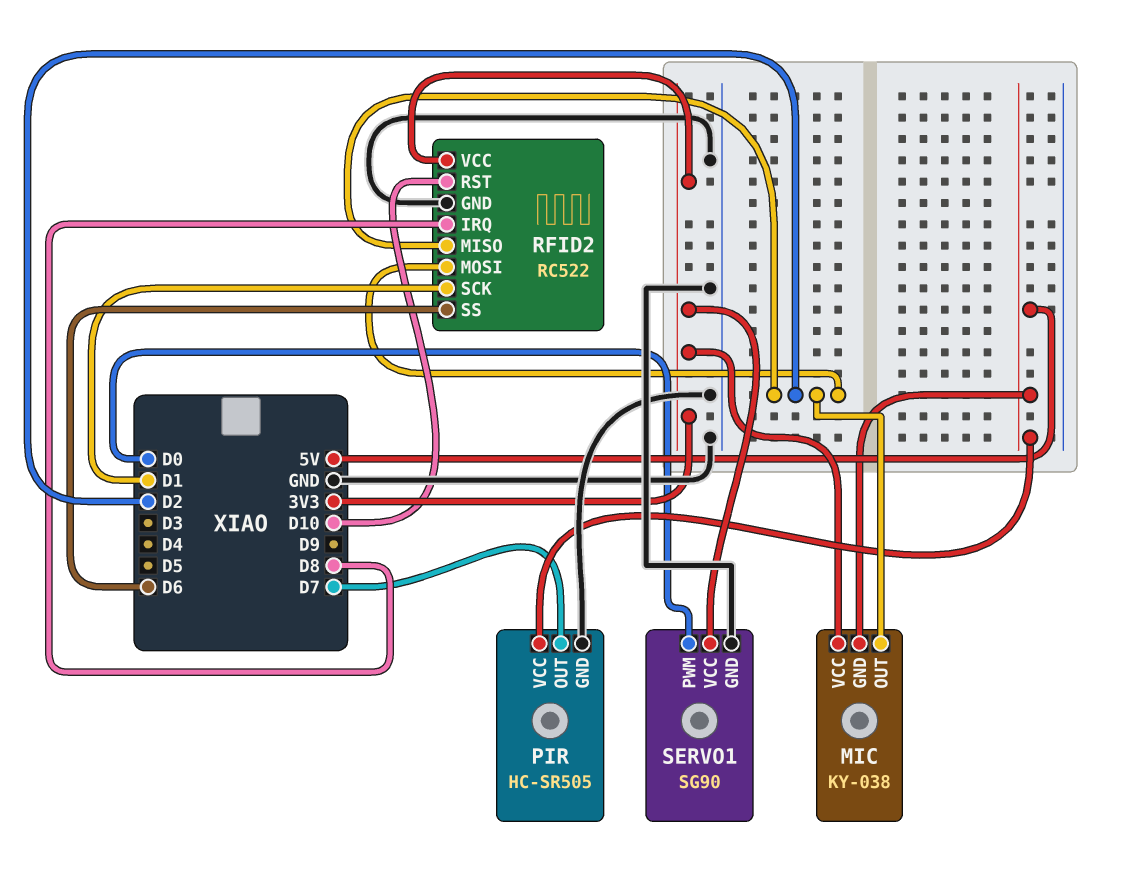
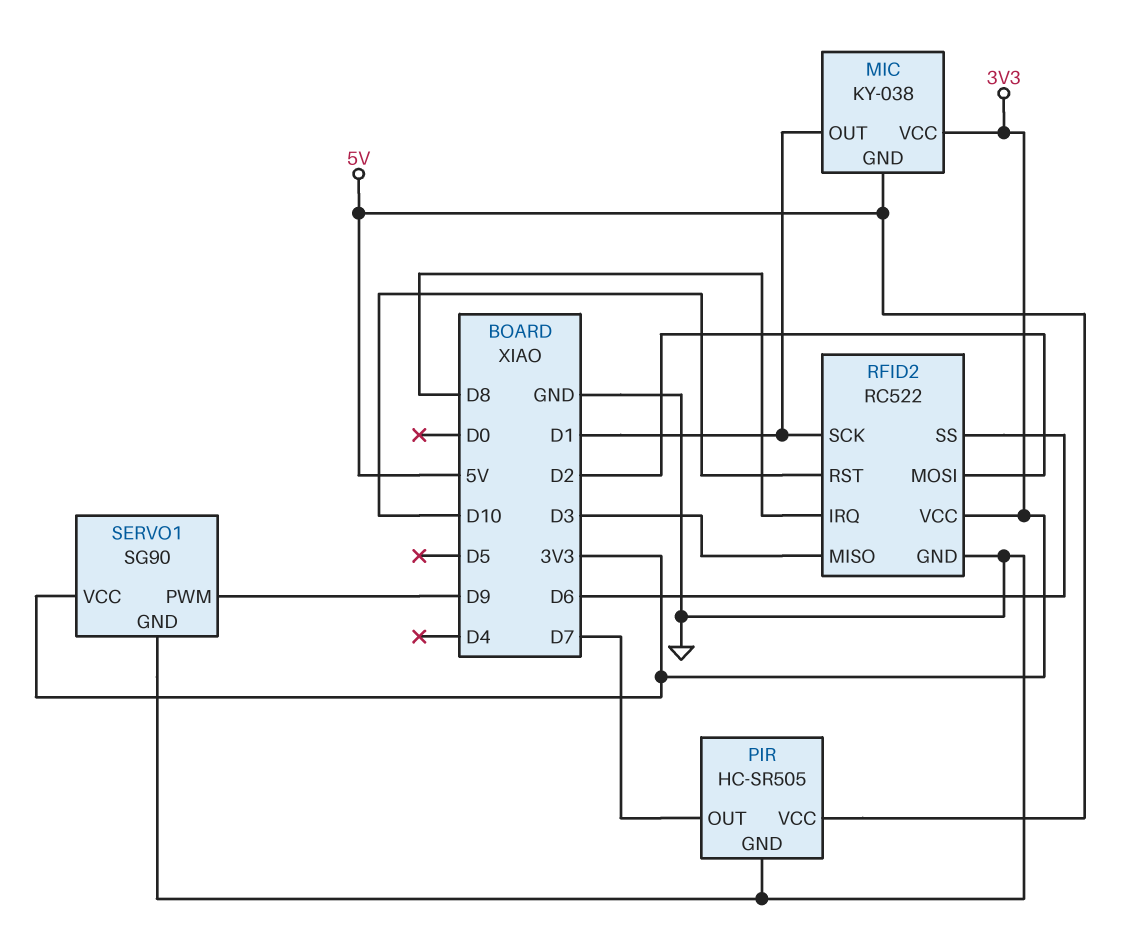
MIC pin OUT: D2 -> D1
RFID2 pin MISO: D2 -> D3
SERVO1 pin PWM: D0 -> D9

